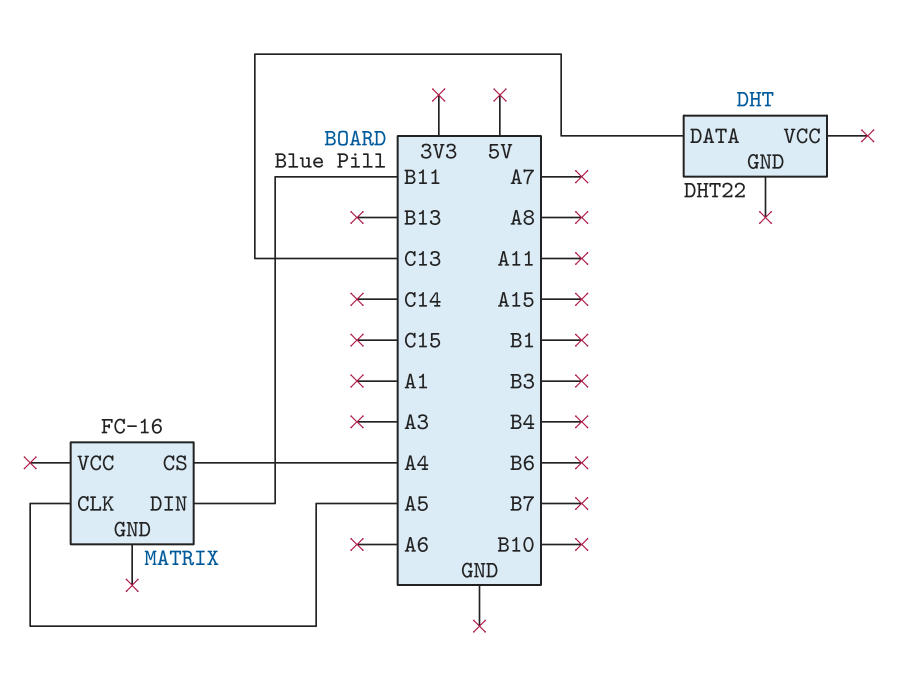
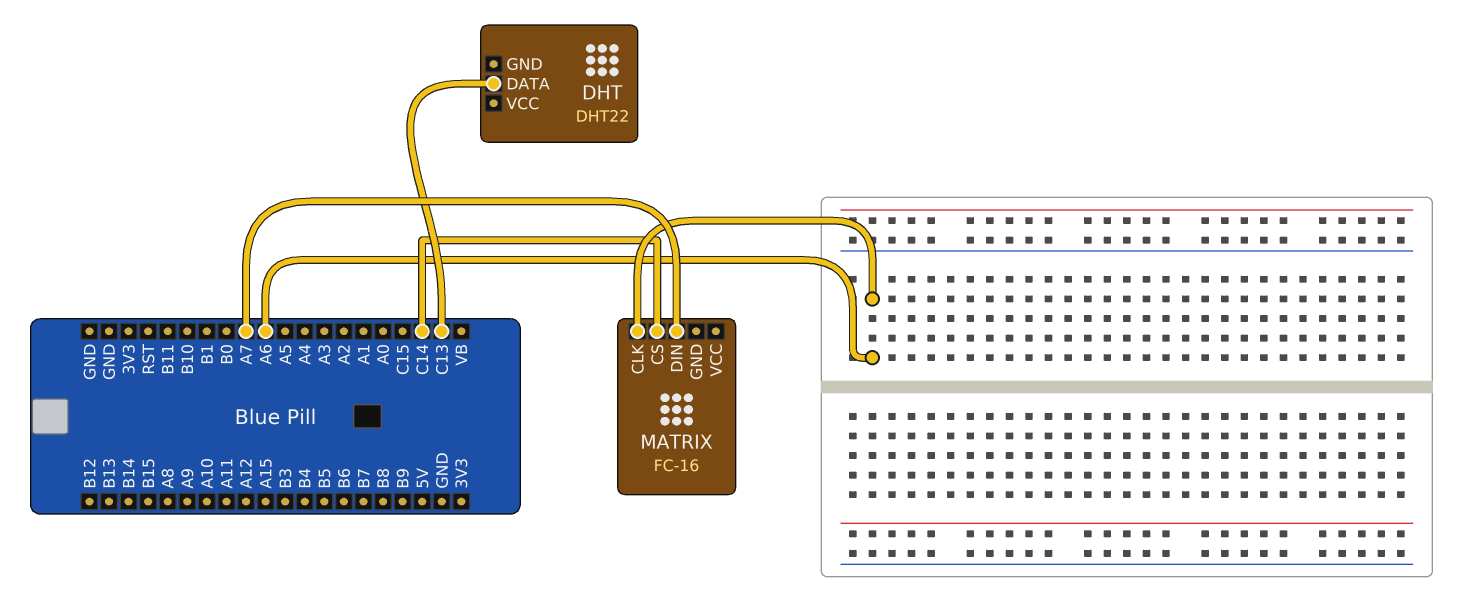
MATRIX pin CLK: A5 -> A6
MATRIX pin CS: A4 -> C14
MATRIX pin DIN: B11 -> A7

